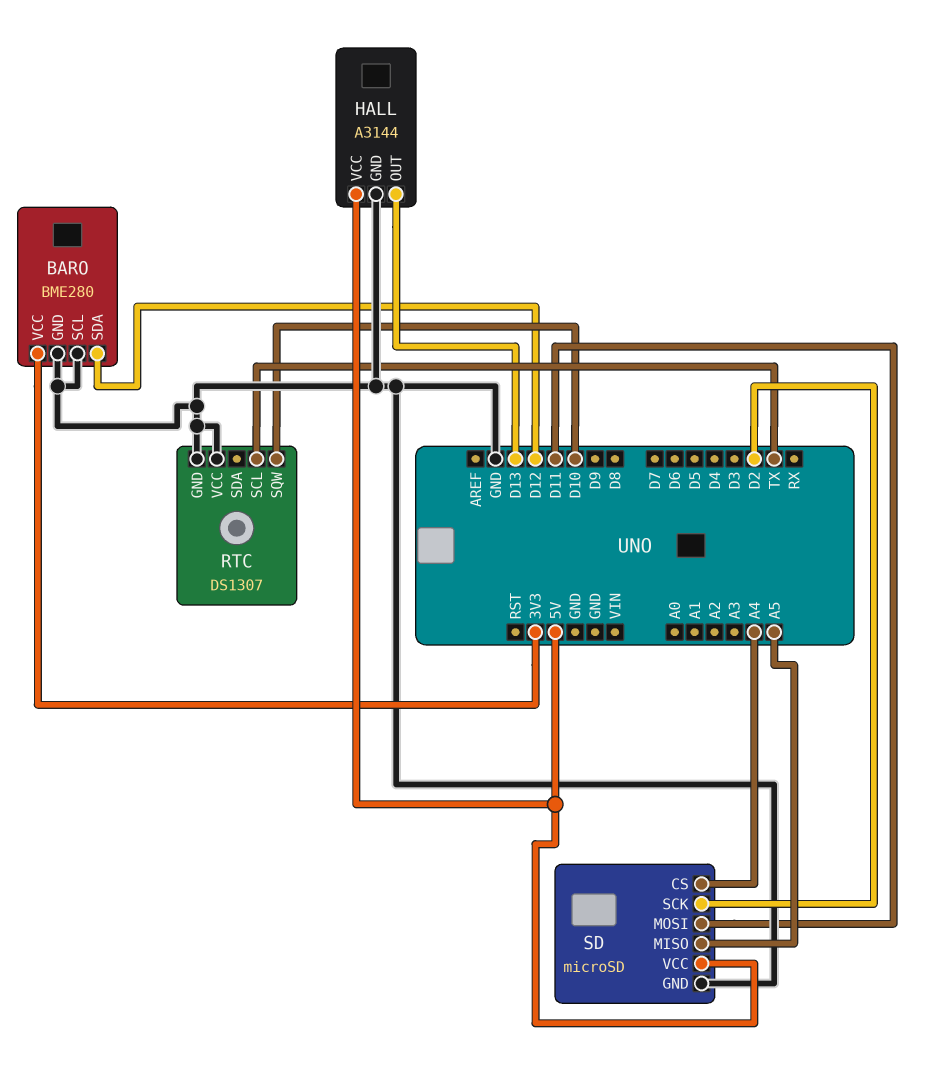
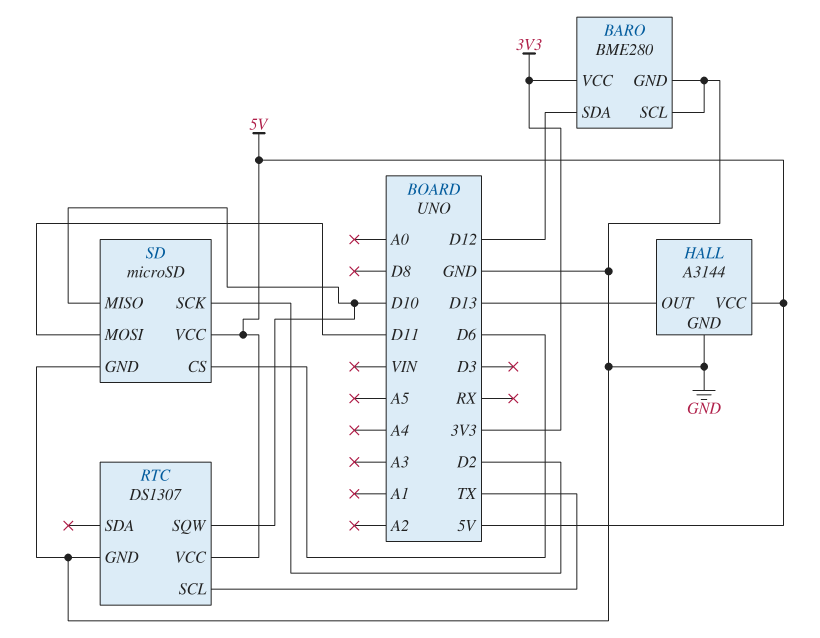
RTC pin VCC: GND -> 5V
SD pin CS: A4 -> D6
SD pin MISO: A5 -> D10

